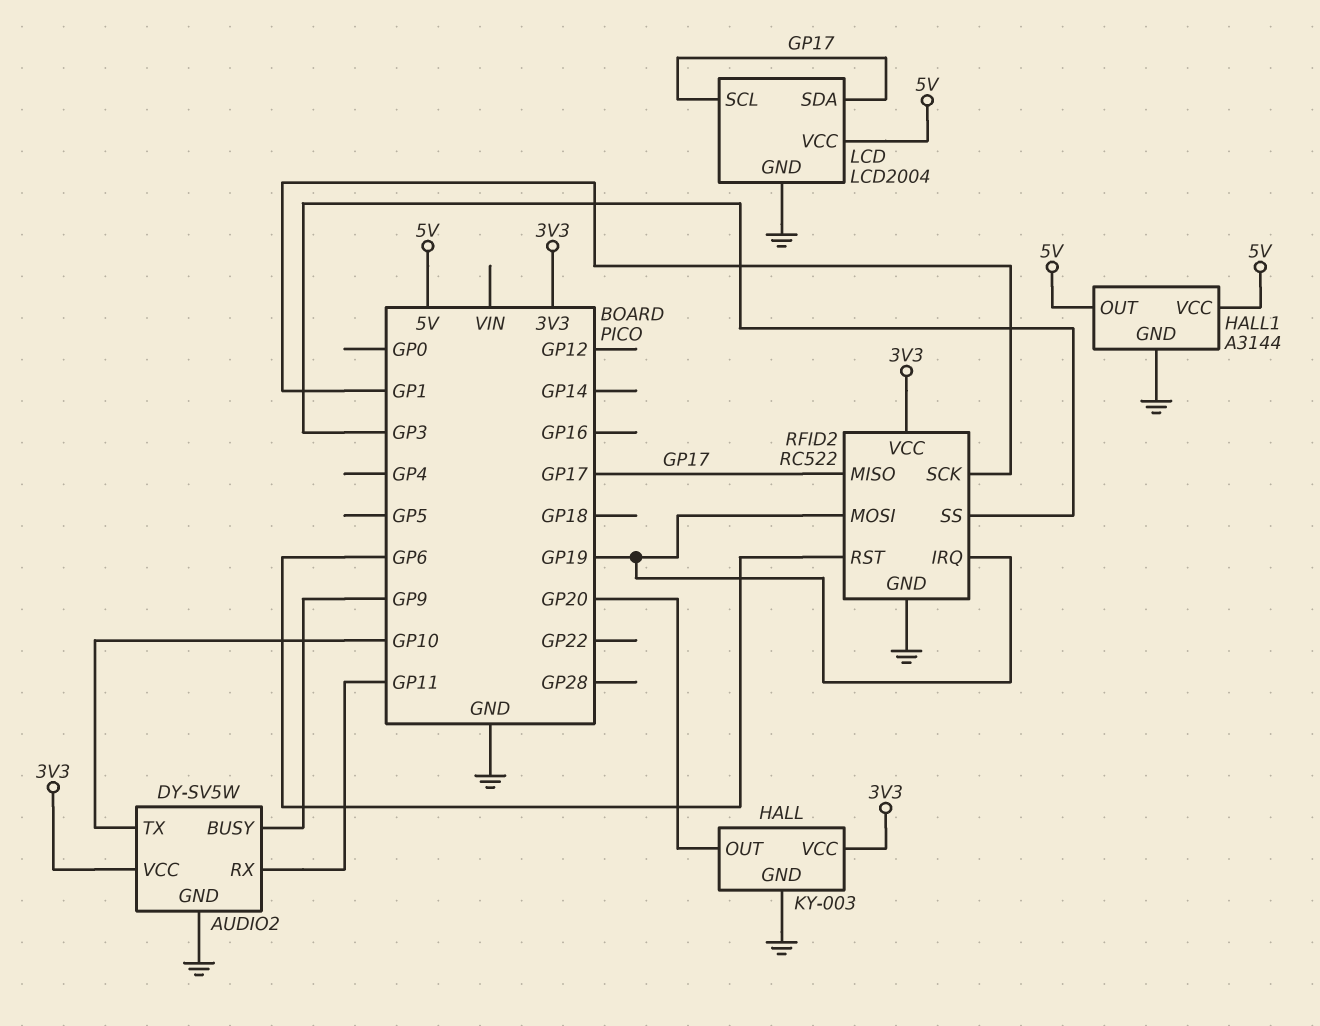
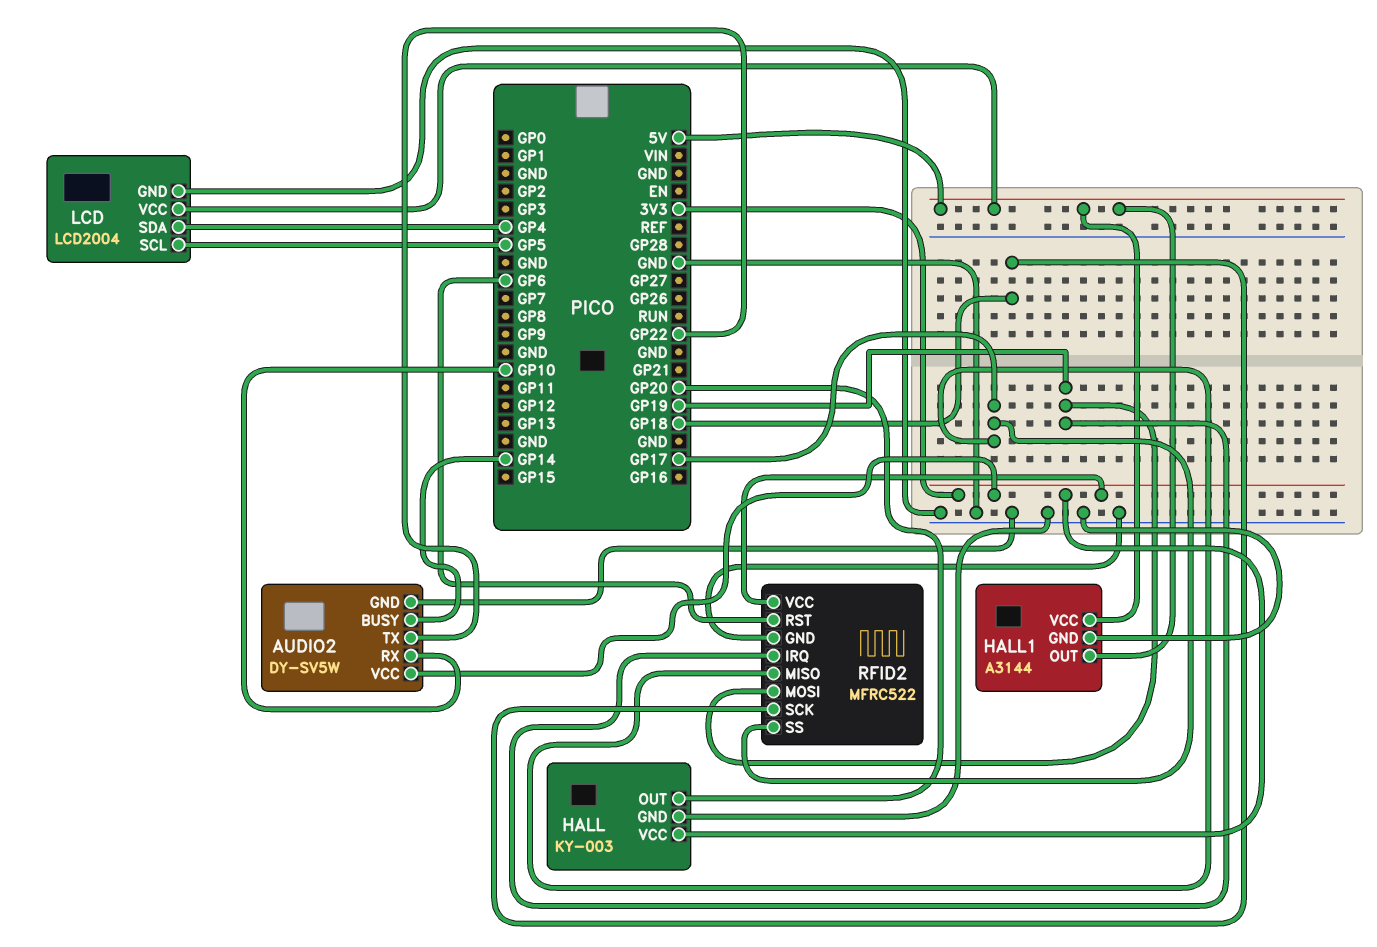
AUDIO2 pin BUSY: GP9 -> GP14
AUDIO2 pin RX: GP11 -> GP10
AUDIO2 pin TX: GP10 -> GP22
LCD pin SCL: GP17 -> GP5
LCD pin SDA: GP17 -> GP4
RFID2: RC522 -> MFRC522
RFID2 pin SCK: GP1 -> GP18
RFID2 pin SS: GP3 -> GP17

